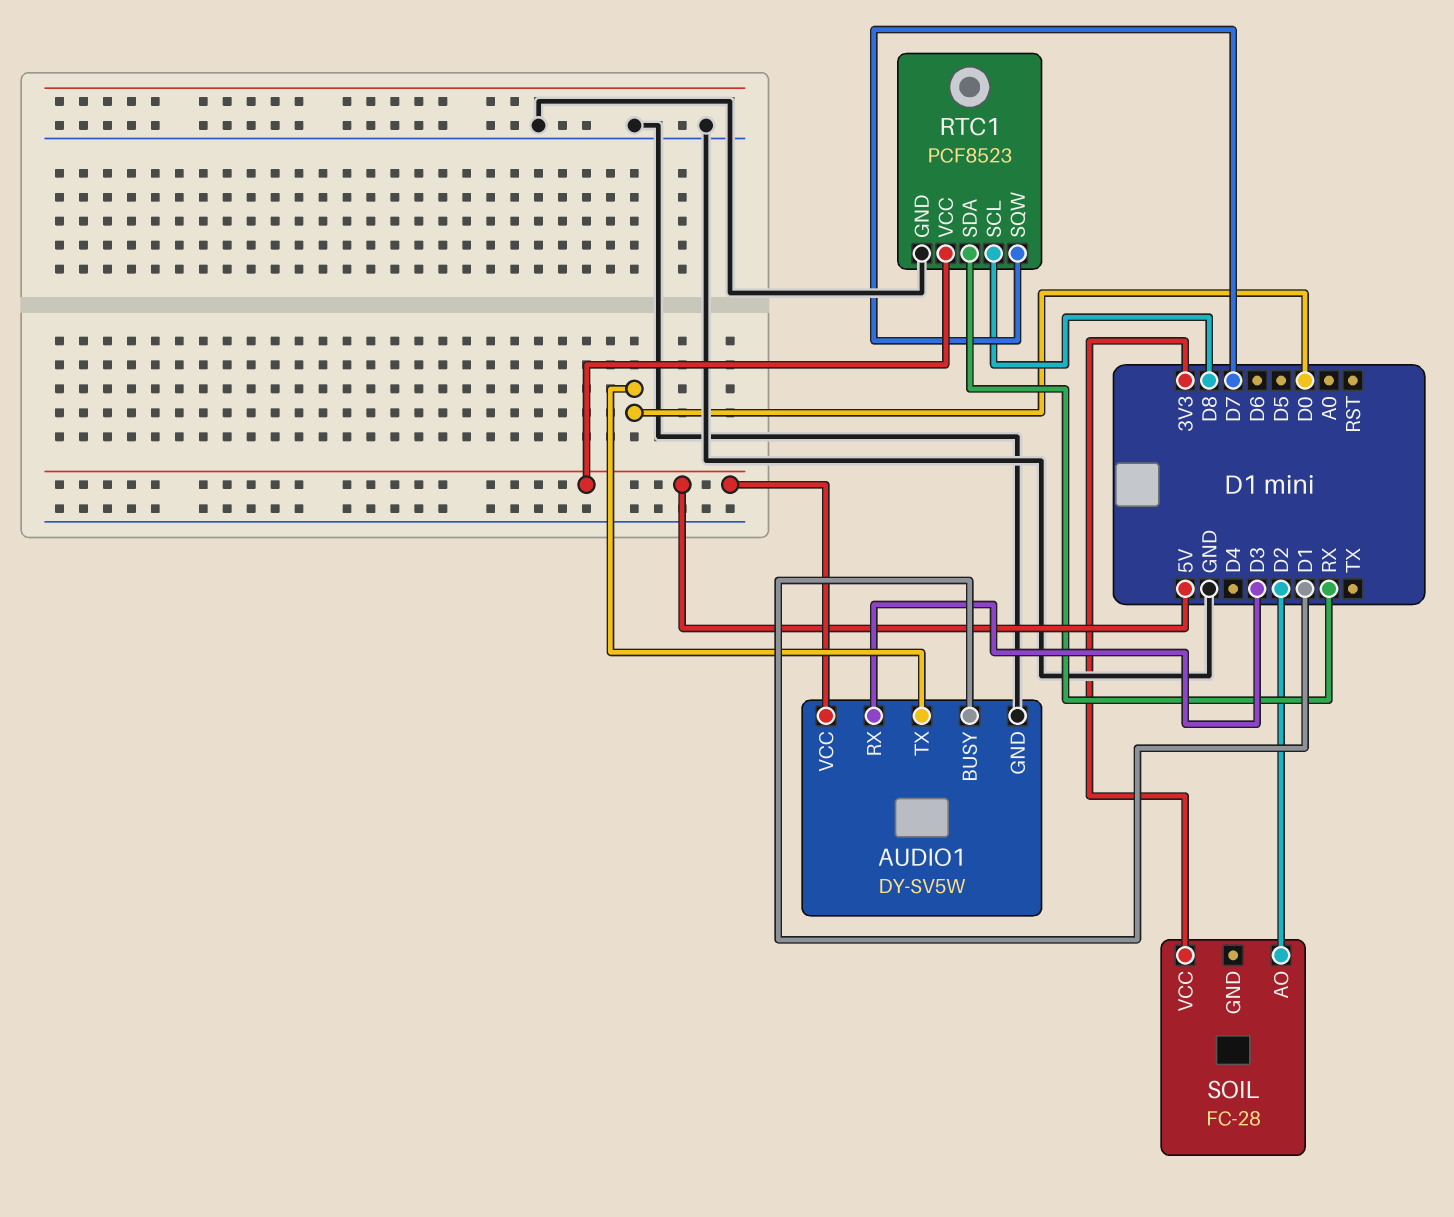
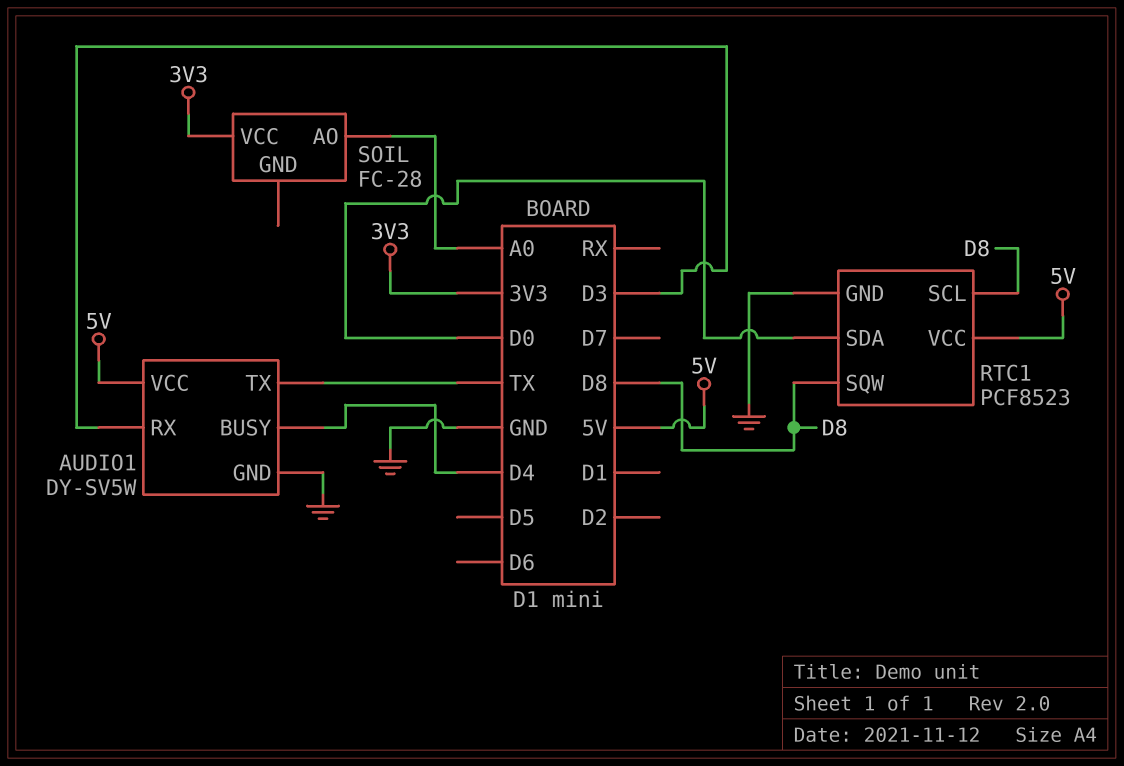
AUDIO1 pin BUSY: D1 -> D4
AUDIO1 pin TX: D0 -> TX
RTC1 pin SDA: RX -> D0
RTC1 pin SQW: D7 -> D8
SOIL pin AO: D2 -> A0

